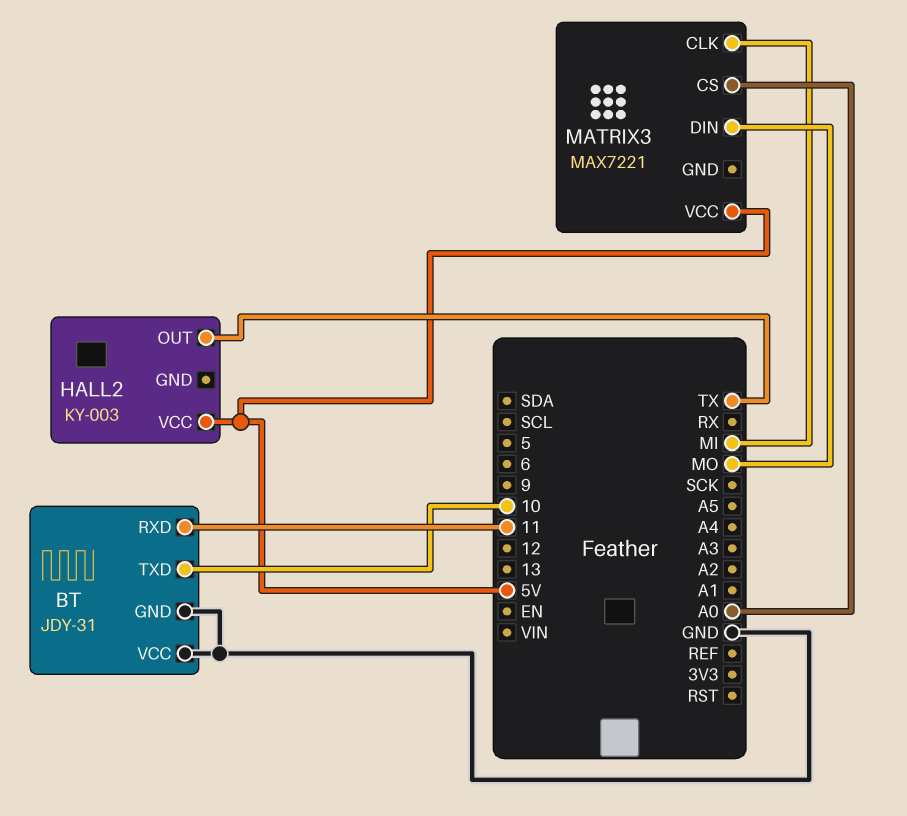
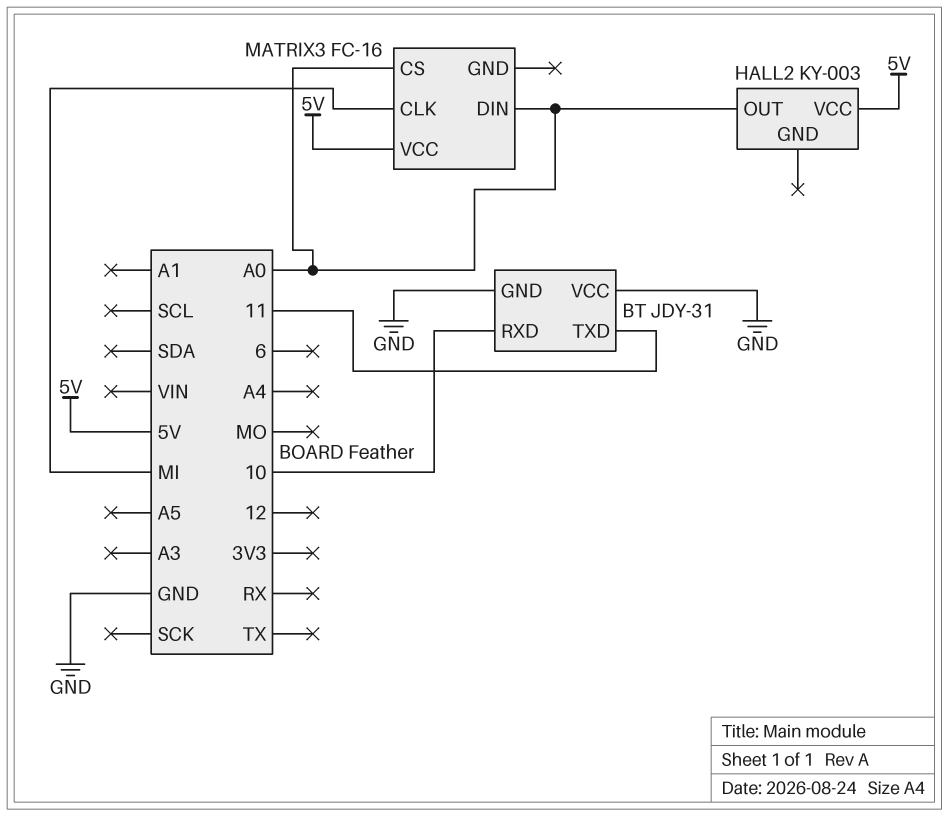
BT pin RXD: 11 -> 10
BT pin TXD: 10 -> 11
HALL2 pin OUT: TX -> A0
MATRIX3: MAX7221 -> FC-16
MATRIX3 pin DIN: MO -> A0

